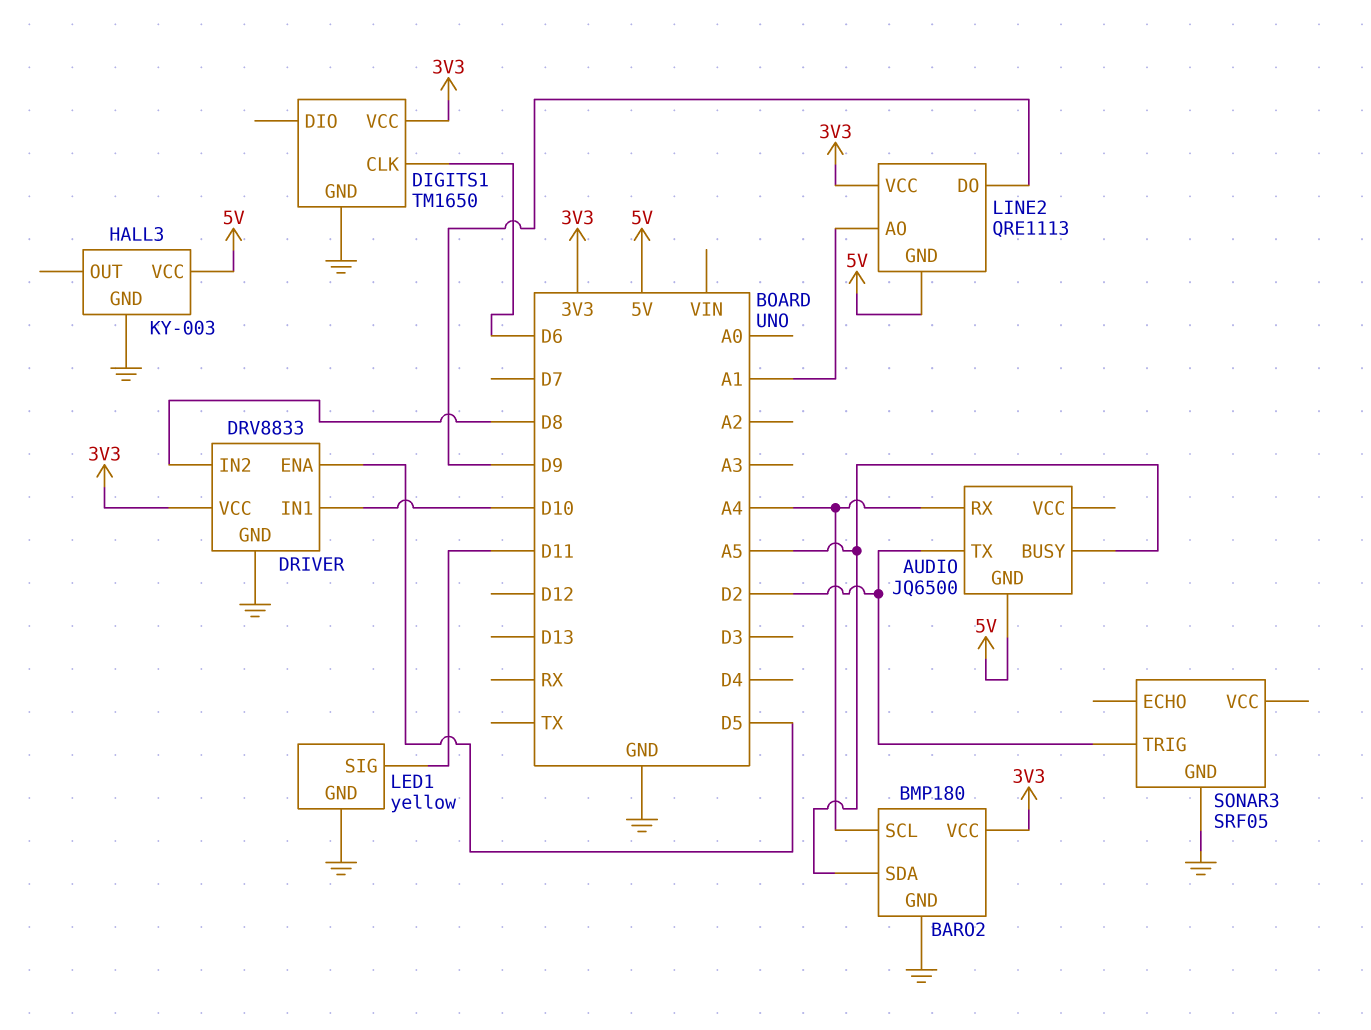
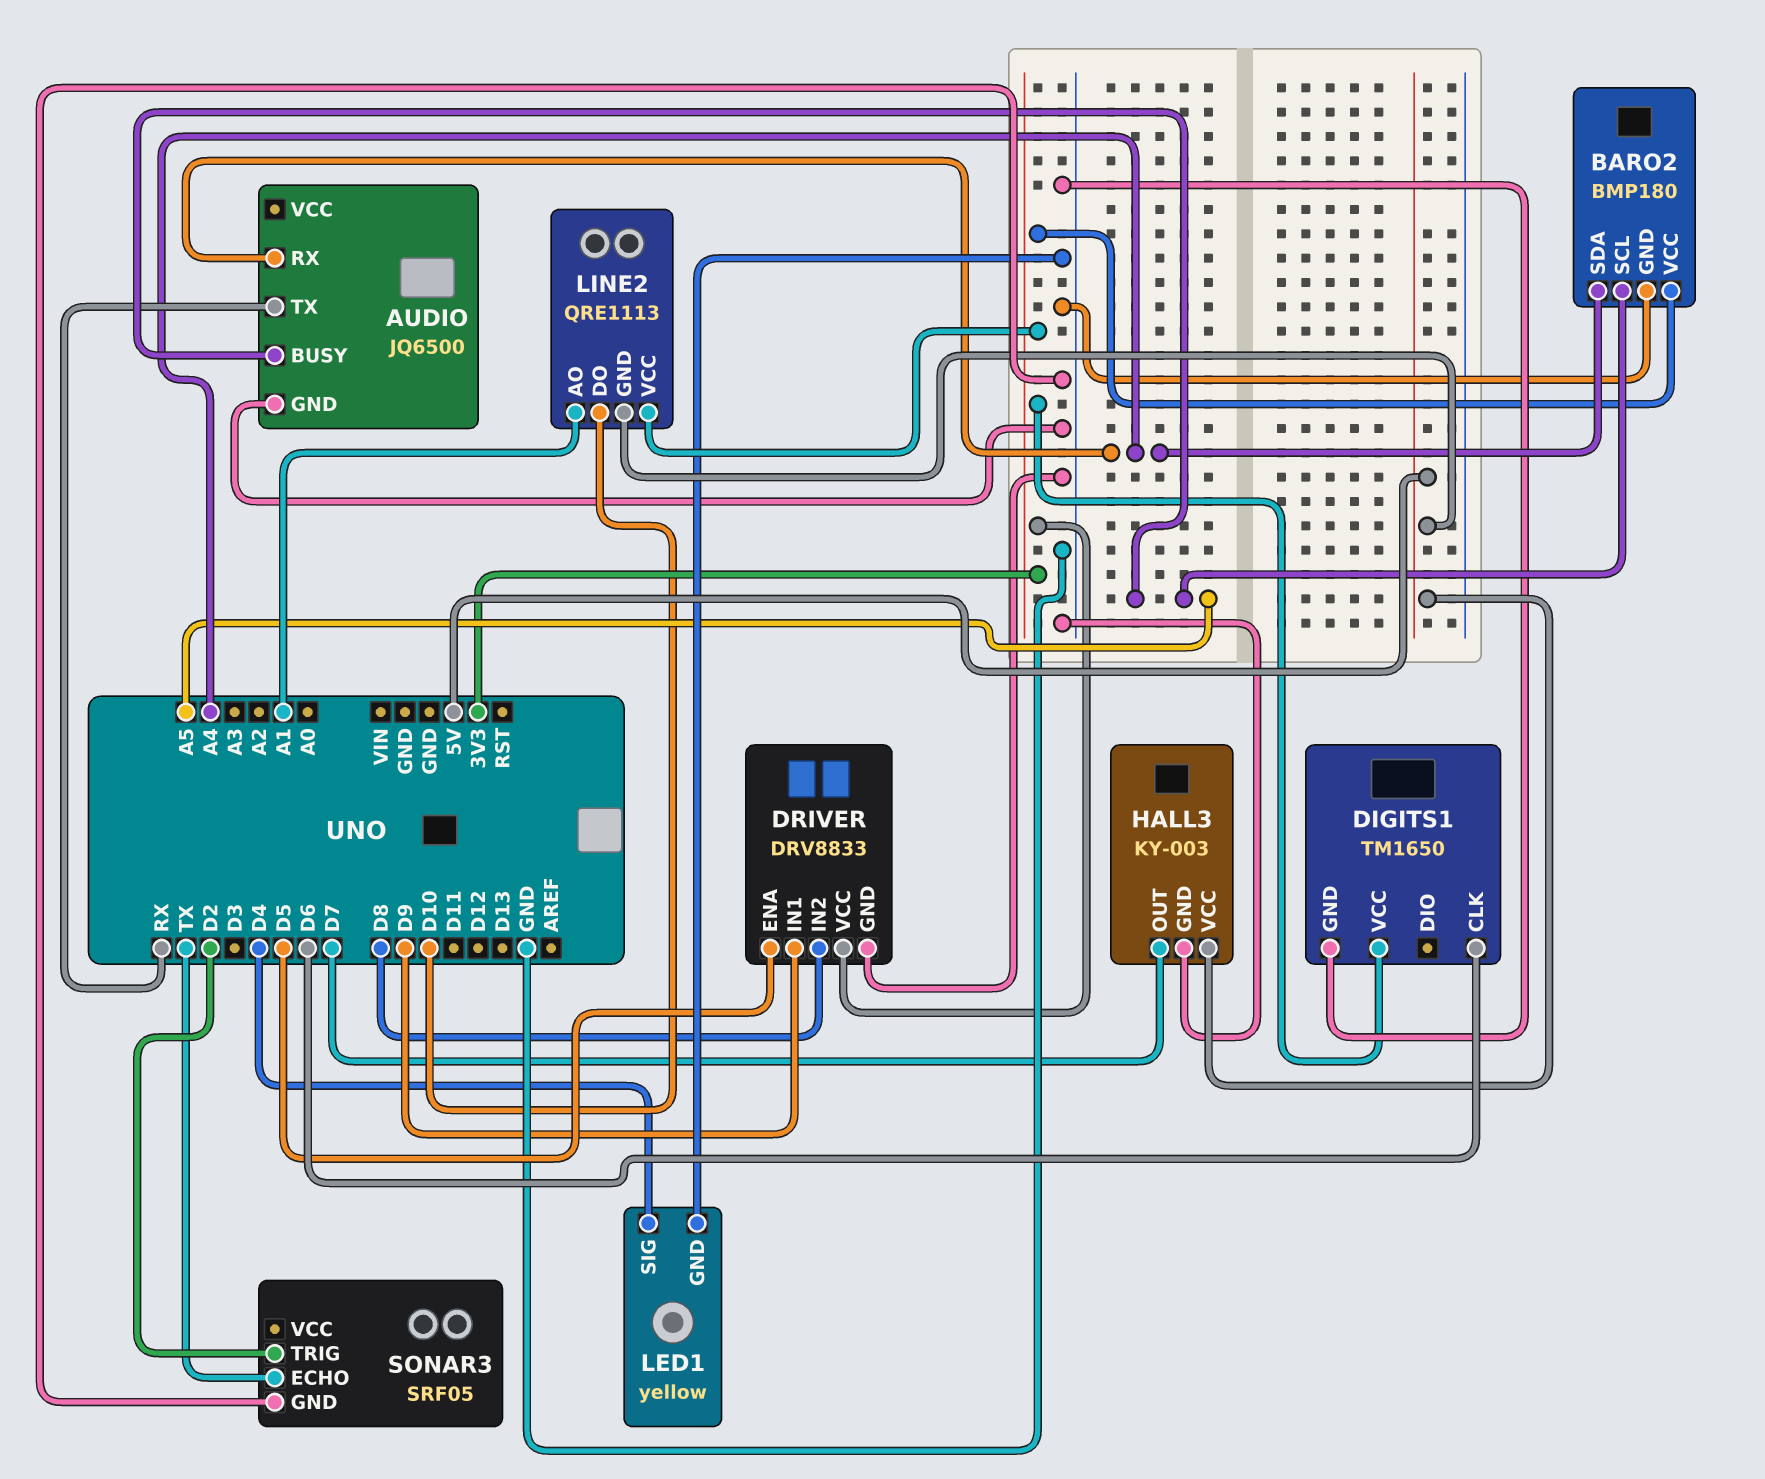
AUDIO pin GND: 5V -> GND
AUDIO pin TX: D2 -> RX
BARO2 pin SCL: A4 -> A5
BARO2 pin SDA: A5 -> A4
DRIVER pin IN1: D10 -> D9
HALL3 pin OUT: none -> D7
LED1 pin SIG: D11 -> D4
LINE2 pin DO: D9 -> D10
SONAR3 pin ECHO: none -> TX

